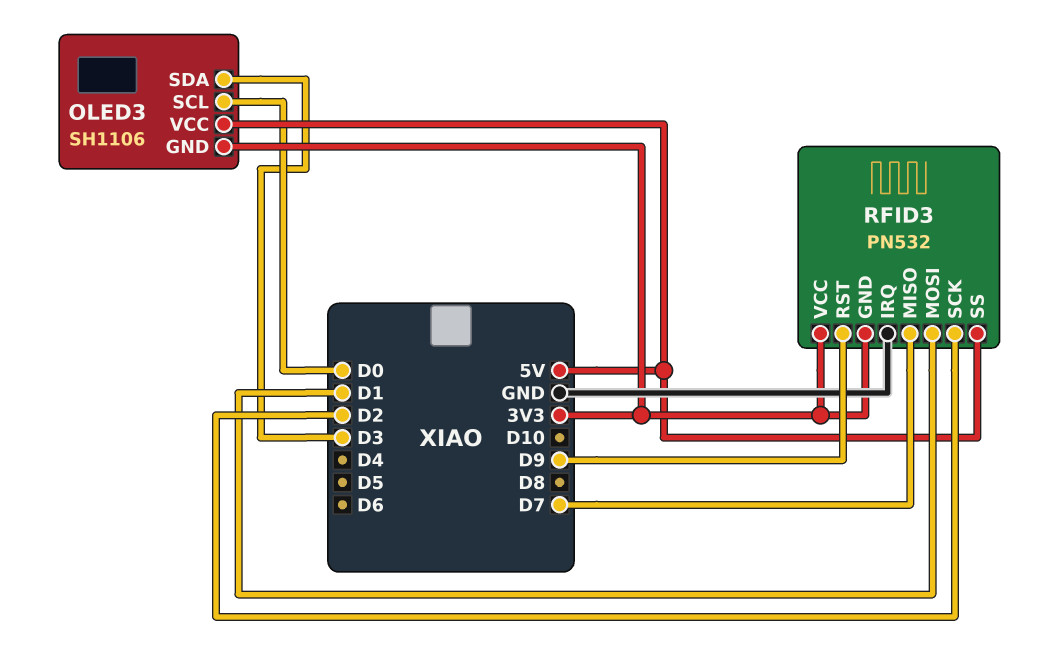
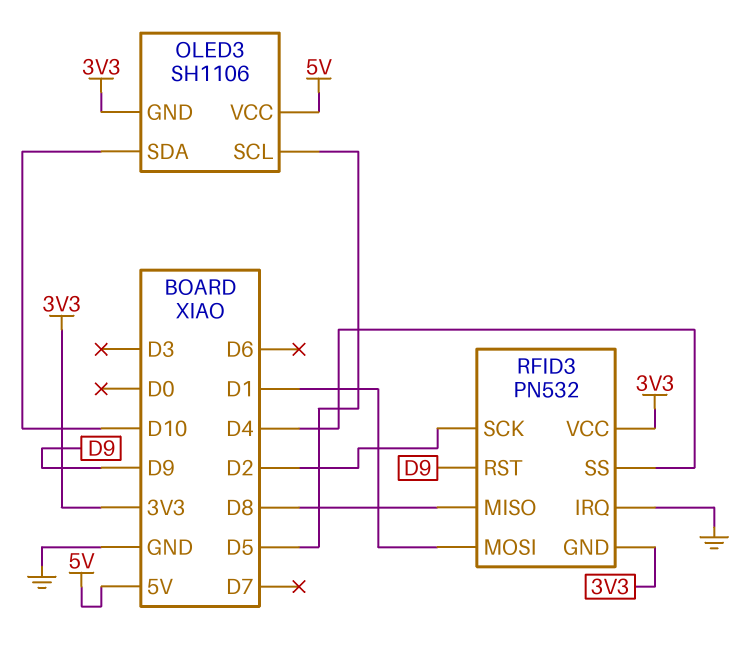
OLED3 pin SCL: D0 -> D5
OLED3 pin SDA: D3 -> D10
RFID3 pin MISO: D7 -> D8
RFID3 pin SS: 5V -> D4

